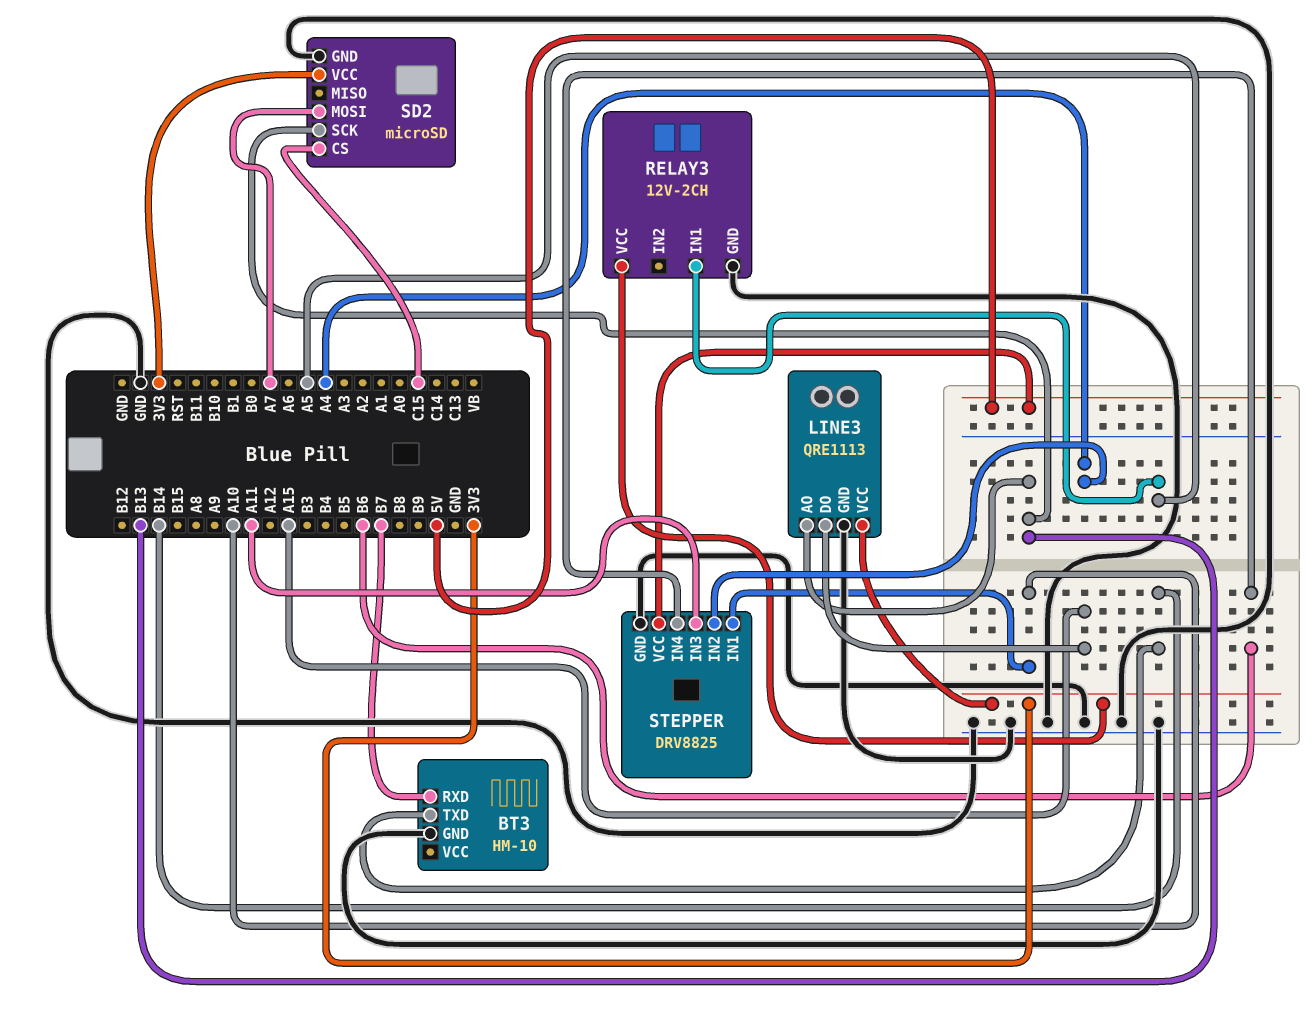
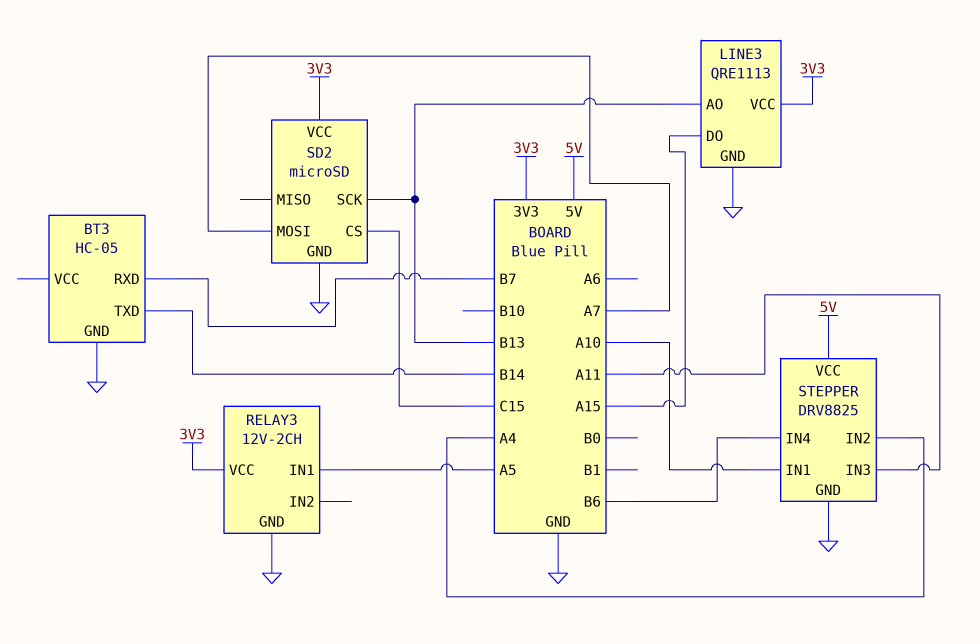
BT3: HM-10 -> HC-05

